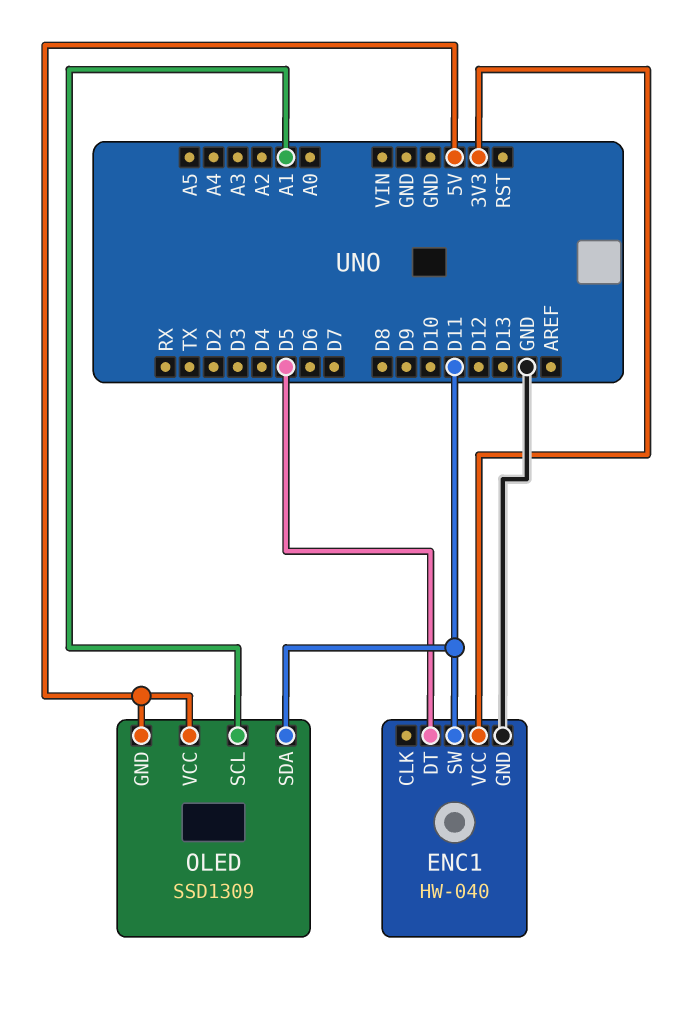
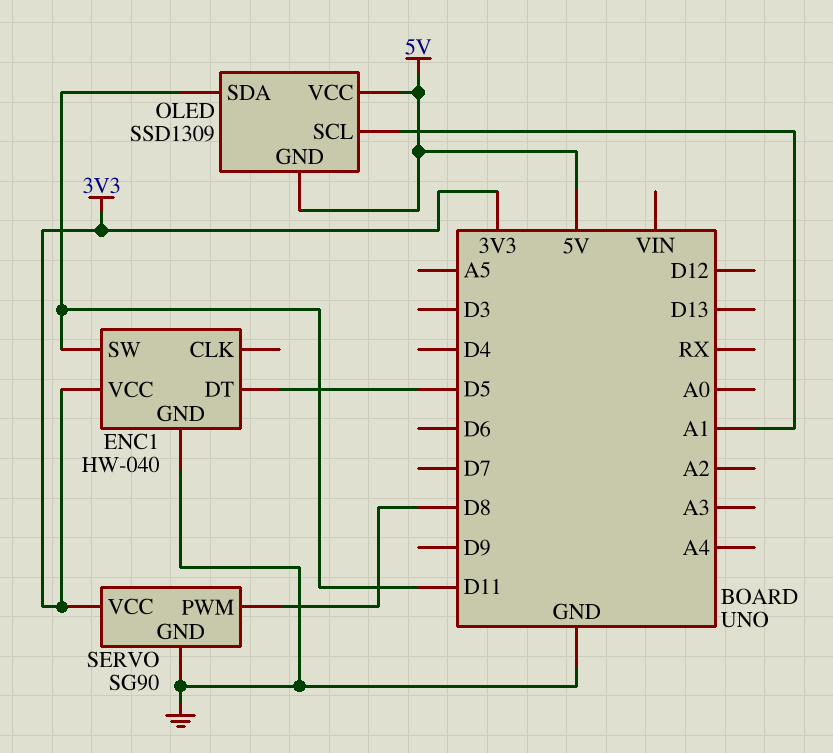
SERVO: none -> SG90
SERVO pin GND: none -> GND
SERVO pin PWM: none -> D8
SERVO pin VCC: none -> 3V3

